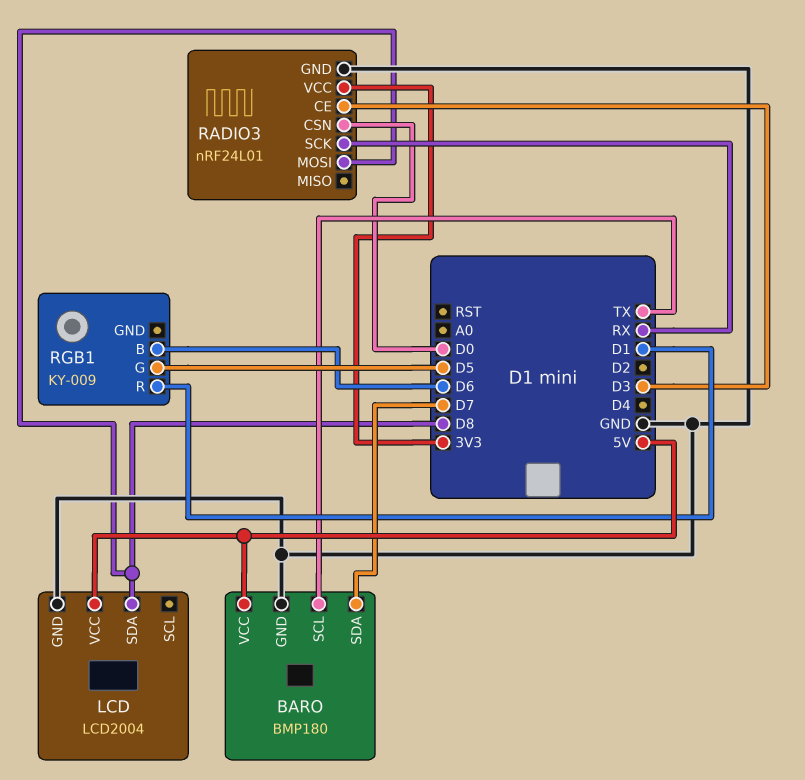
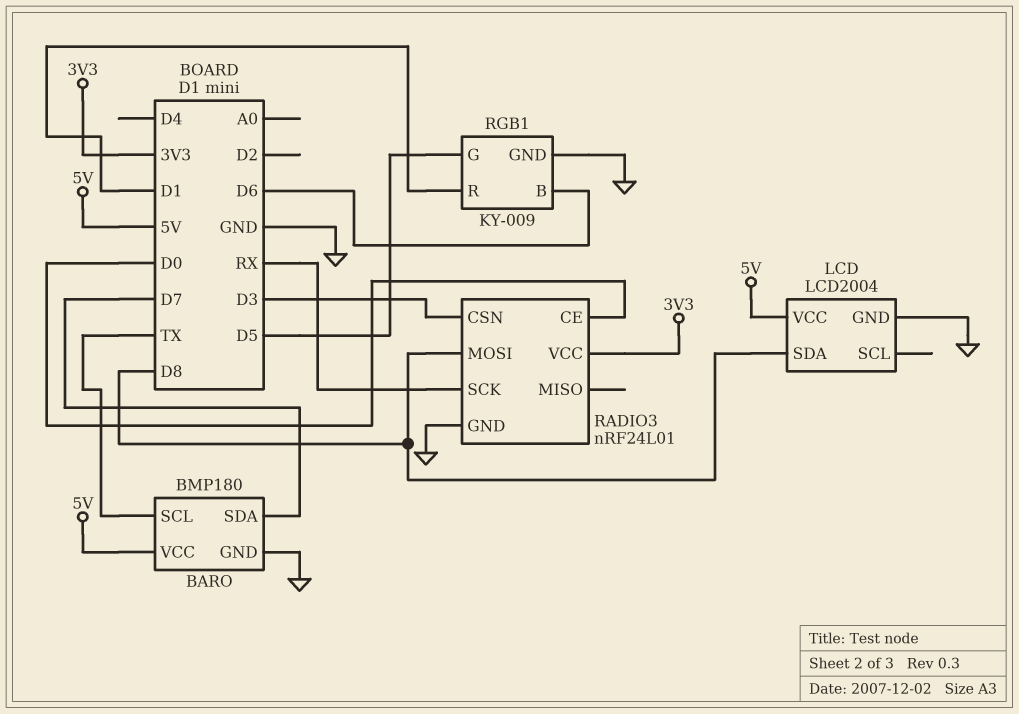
RADIO3 pin CE: D3 -> D0
RADIO3 pin CSN: D0 -> D3
RGB1 pin GND: none -> GND

